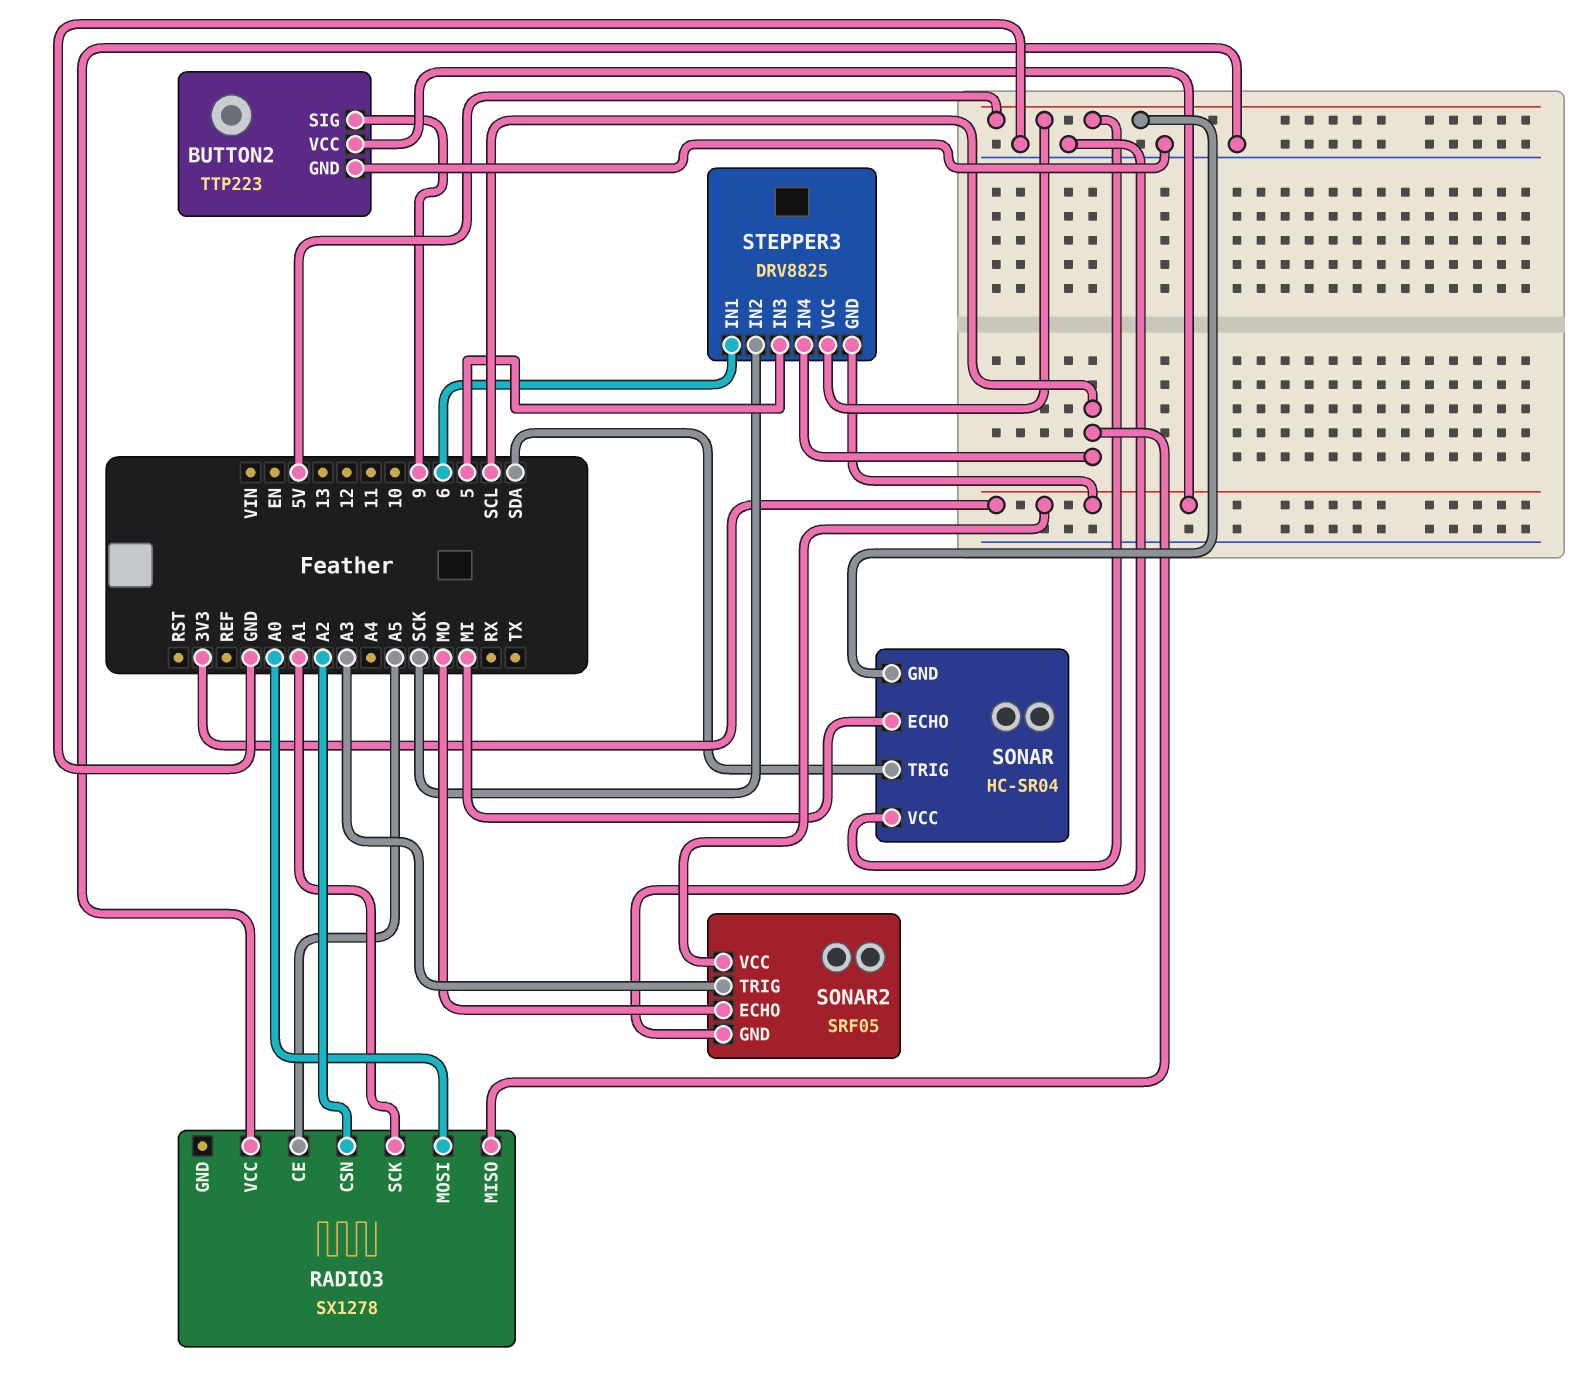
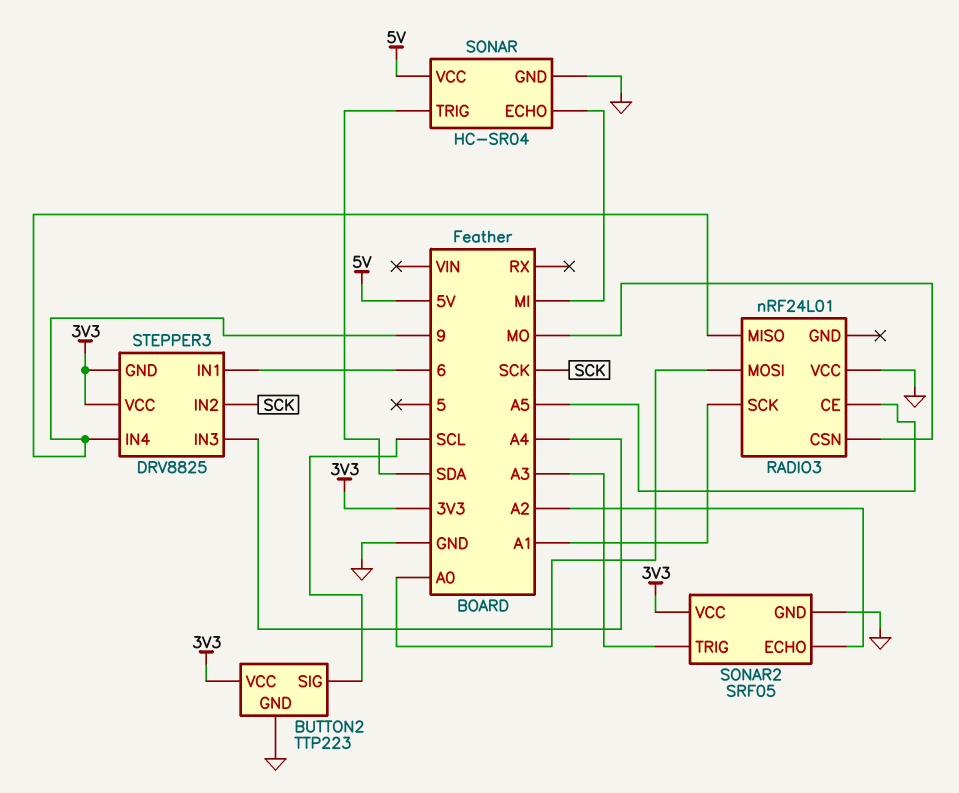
BUTTON2 pin SIG: 9 -> SCL
RADIO3: SX1278 -> nRF24L01
RADIO3 pin CSN: A2 -> MO
RADIO3 pin MISO: SCL -> 9
SONAR pin GND: 5V -> GND
SONAR2 pin ECHO: MO -> A2
STEPPER3 pin IN3: 5 -> A4
STEPPER3 pin IN4: SCL -> 9
STEPPER3 pin VCC: 5V -> 3V3

